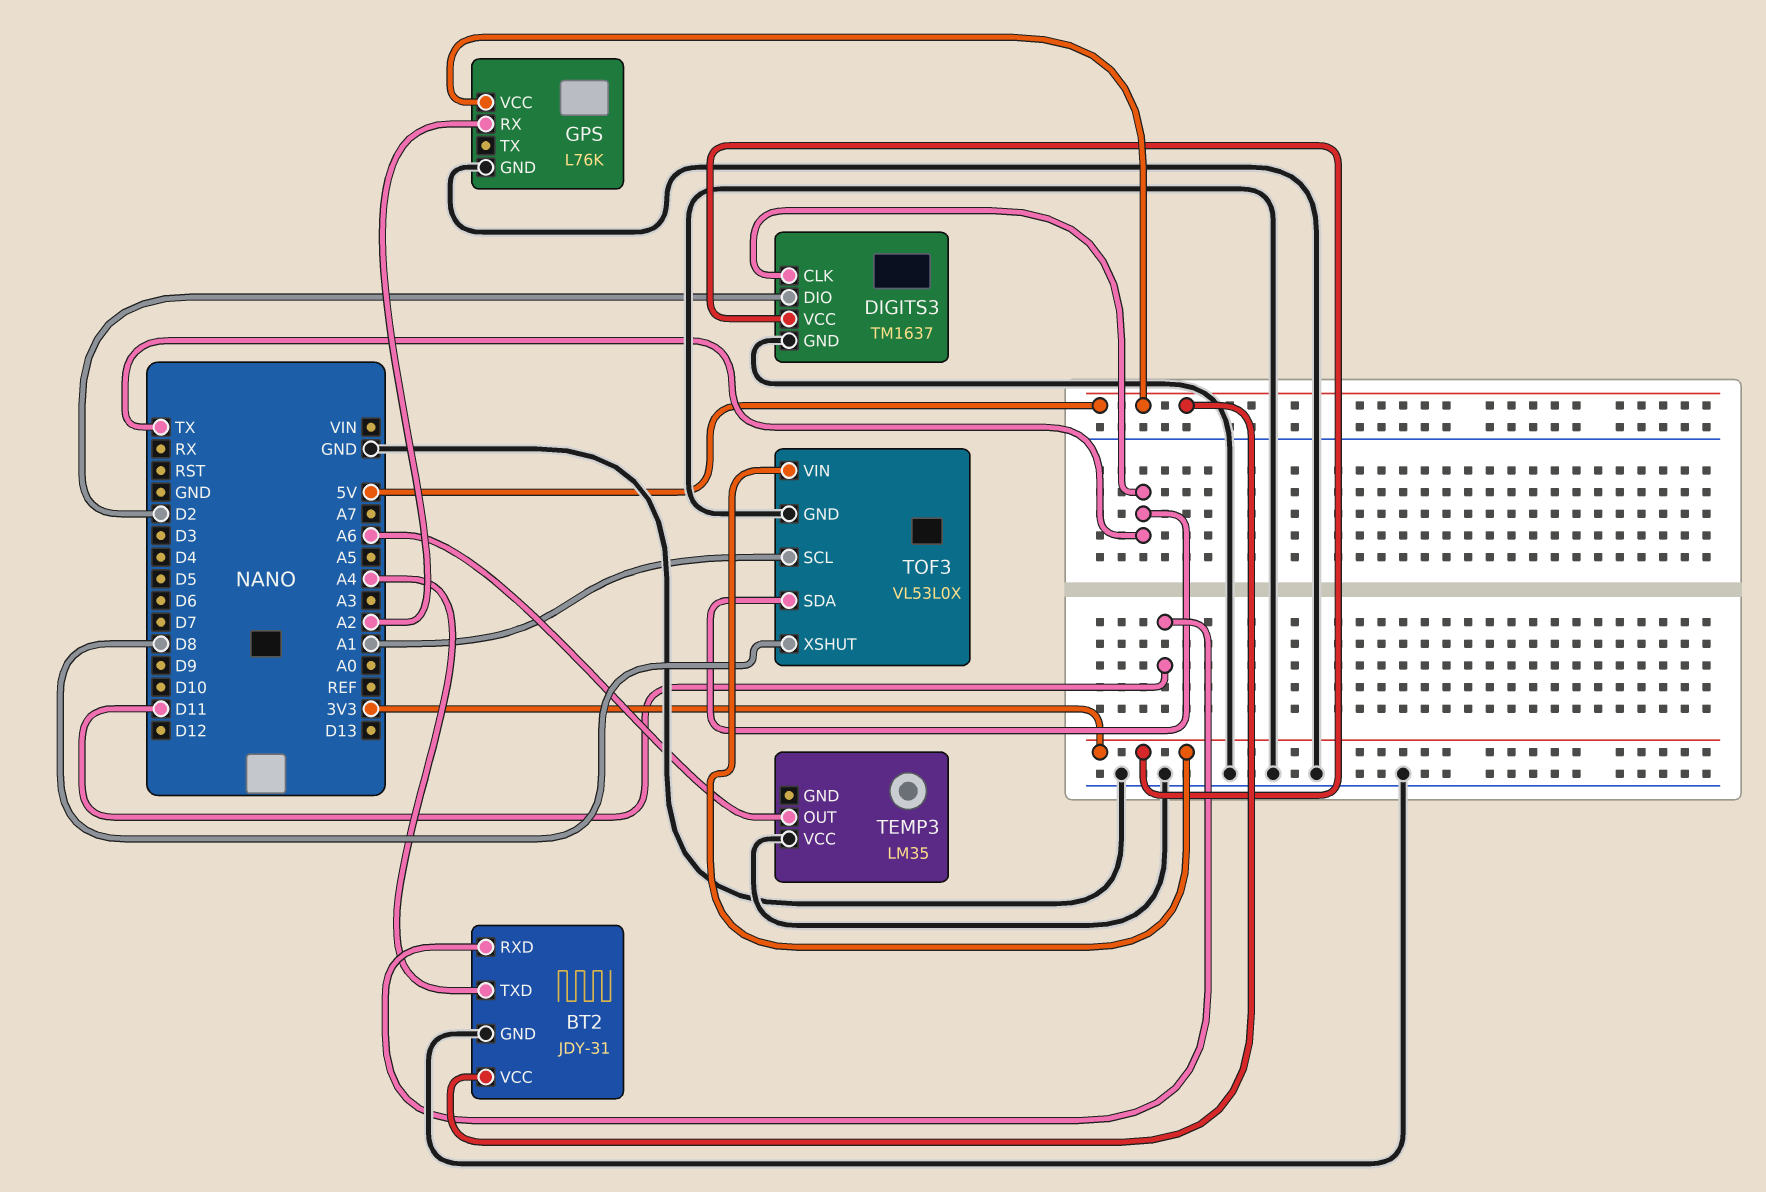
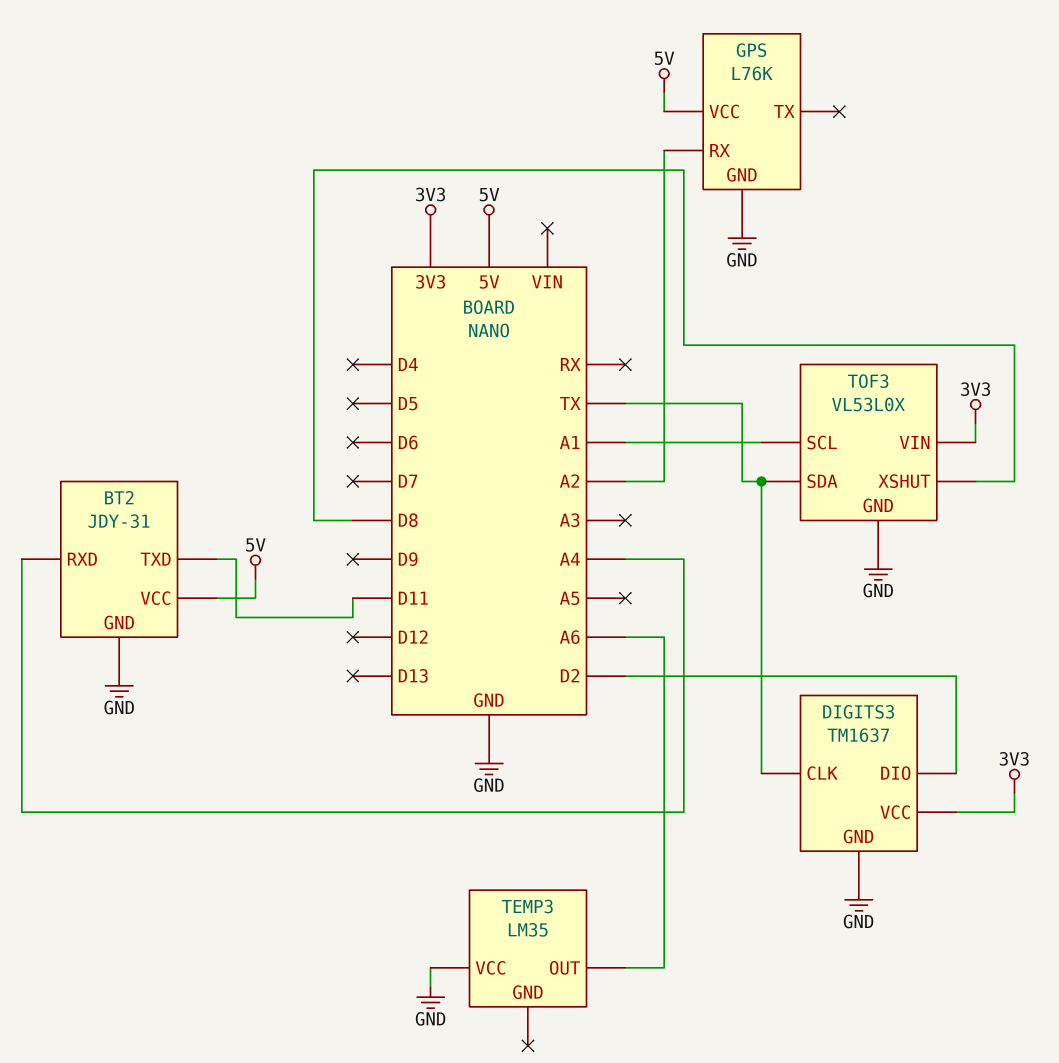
BT2 pin RXD: D11 -> A4
BT2 pin TXD: A4 -> D11

